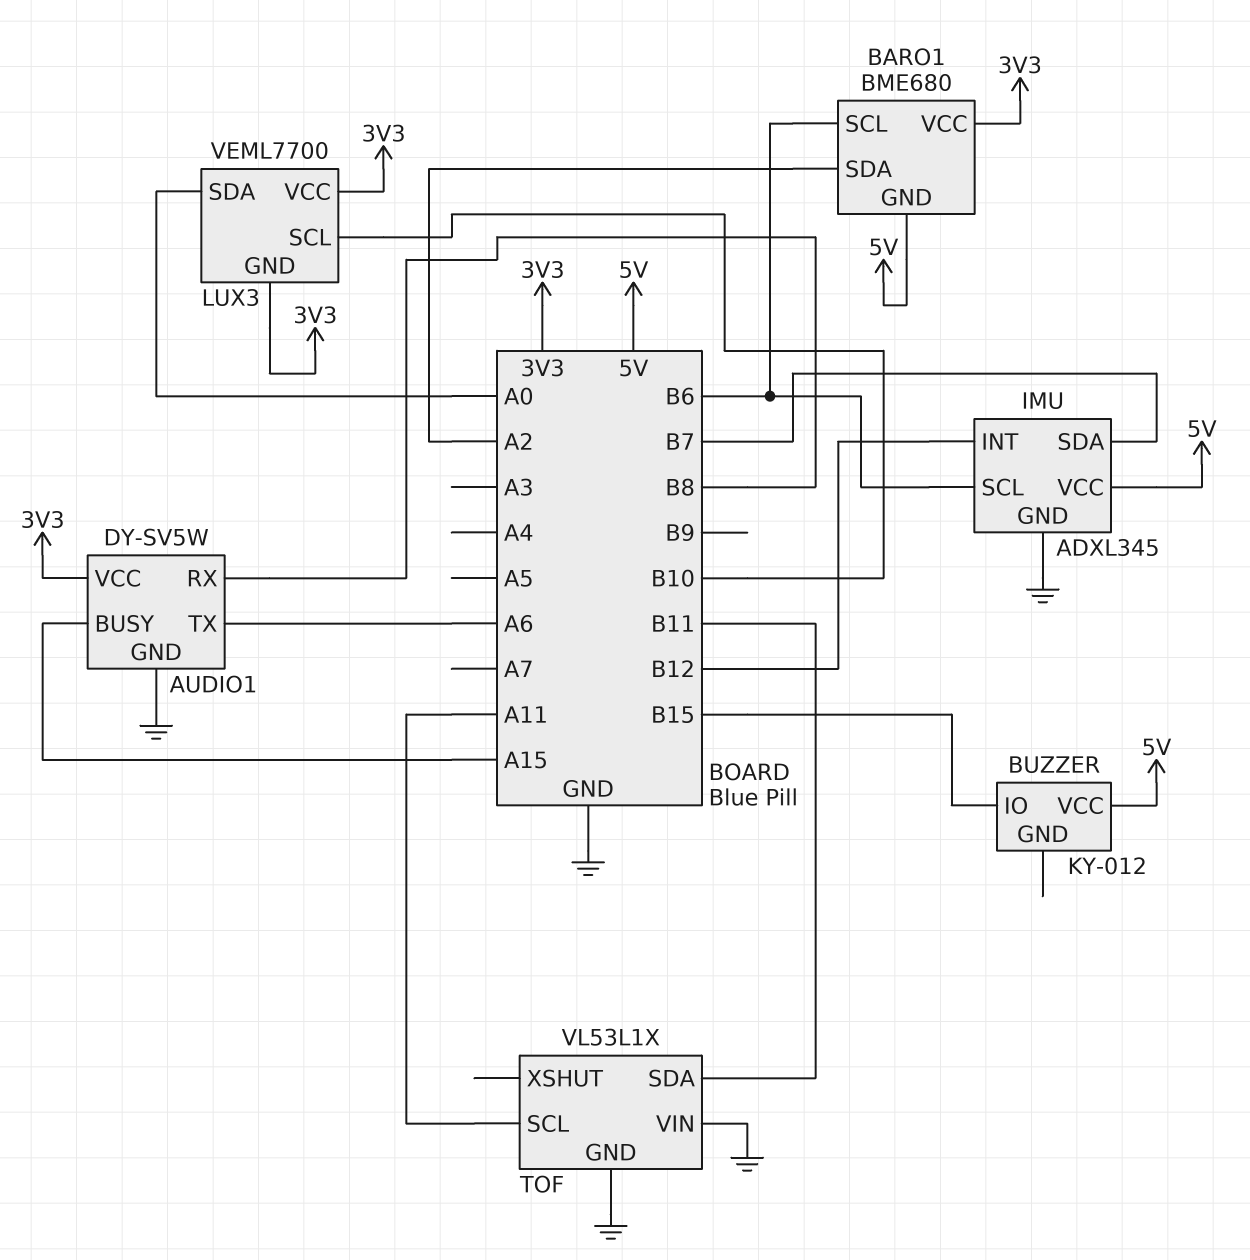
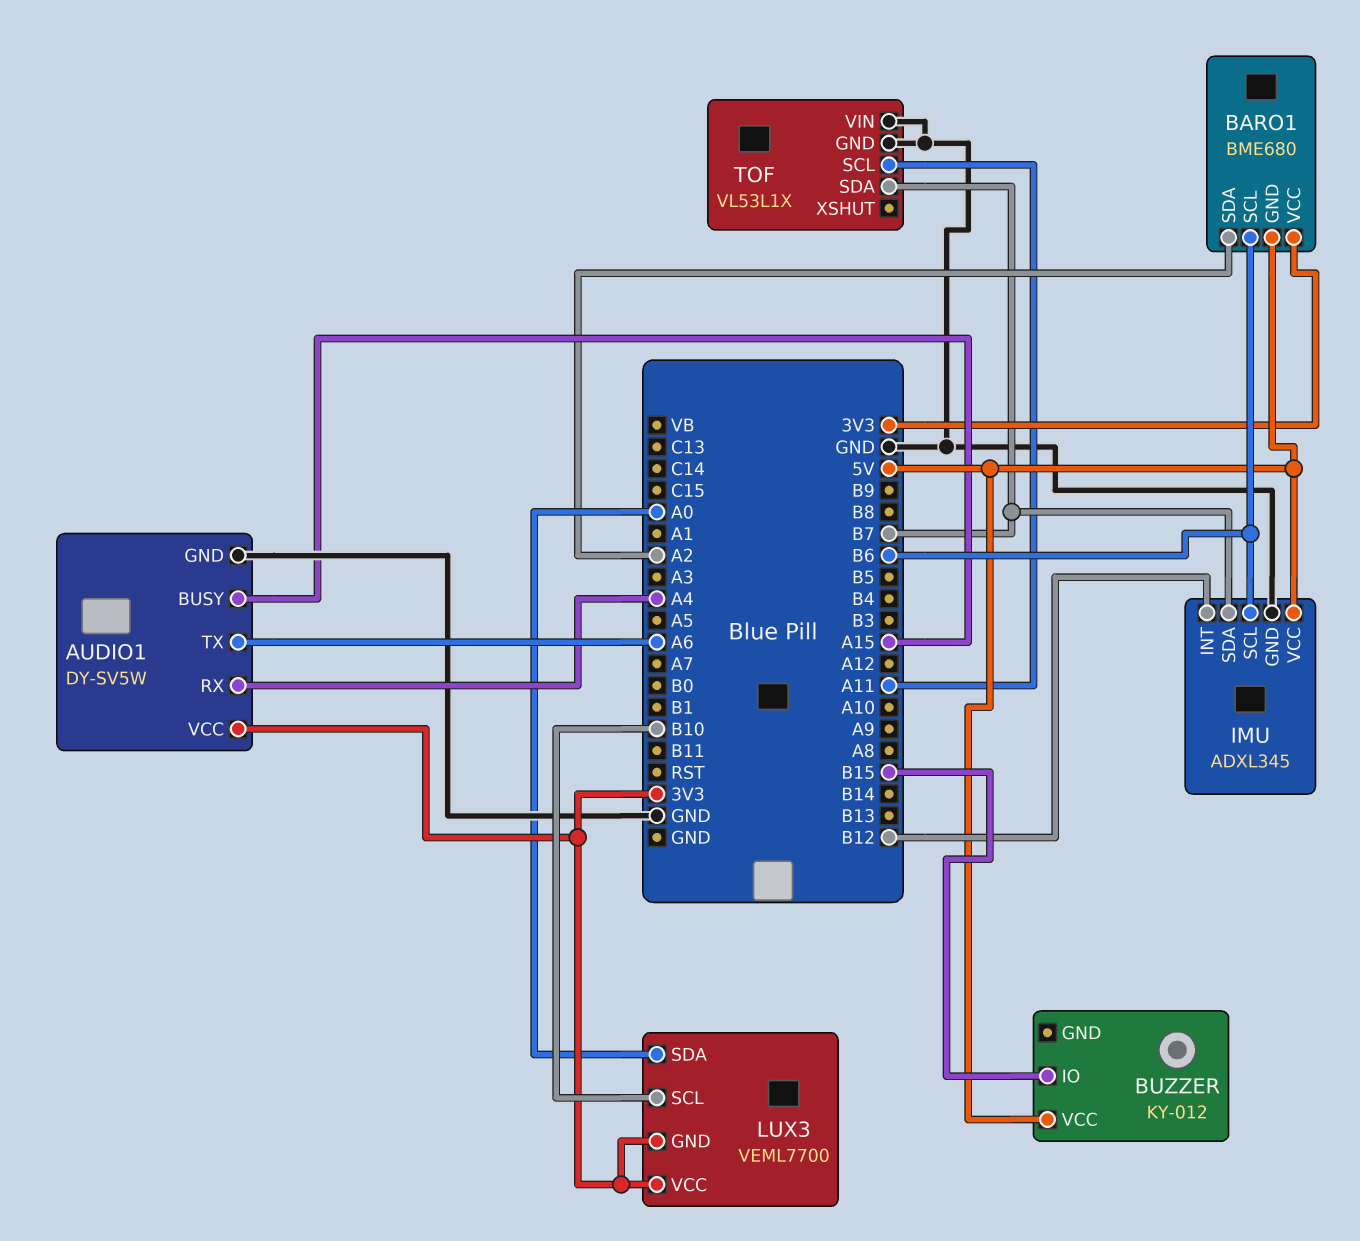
AUDIO1 pin RX: B8 -> A4
TOF pin SDA: B11 -> B7

